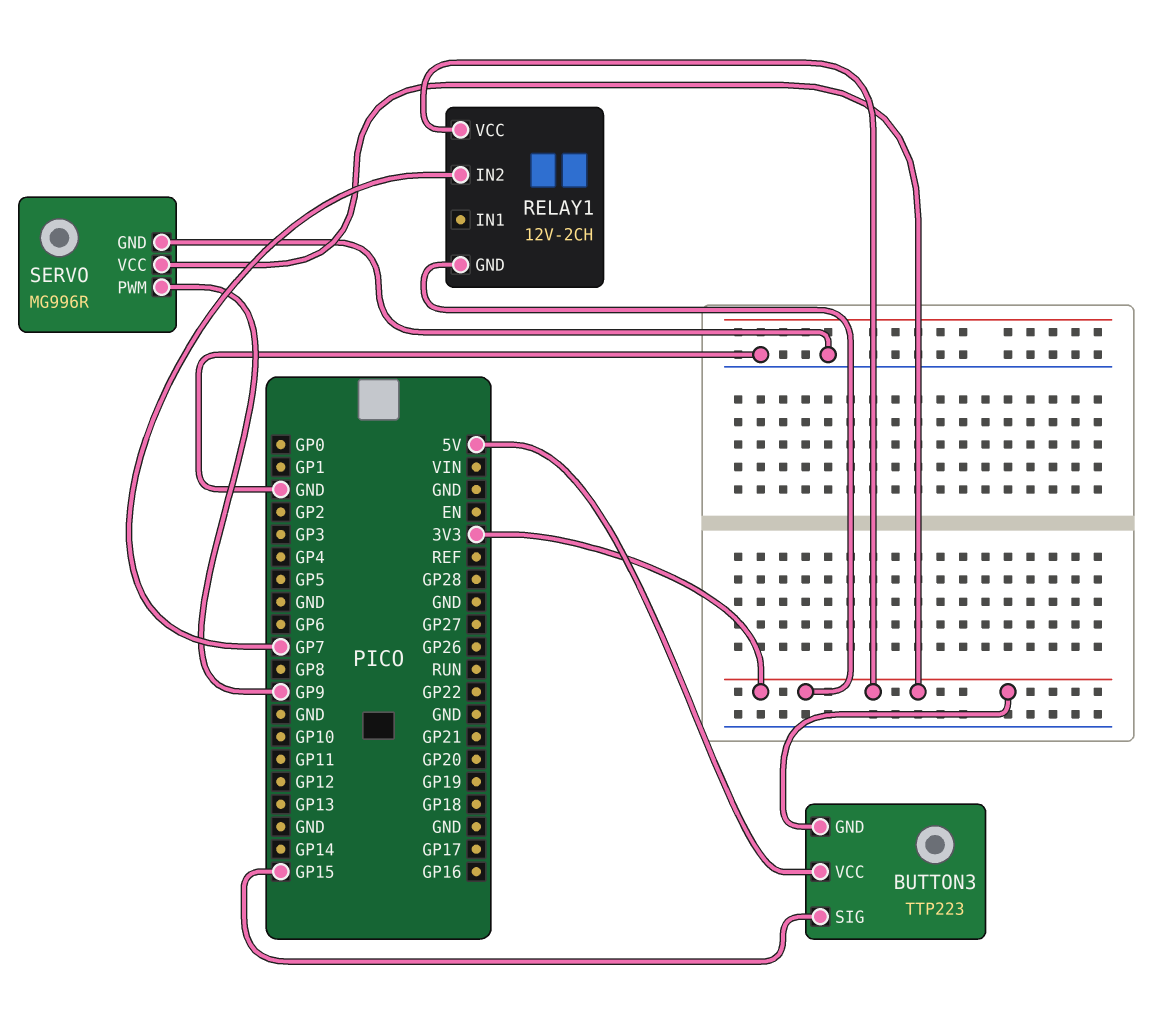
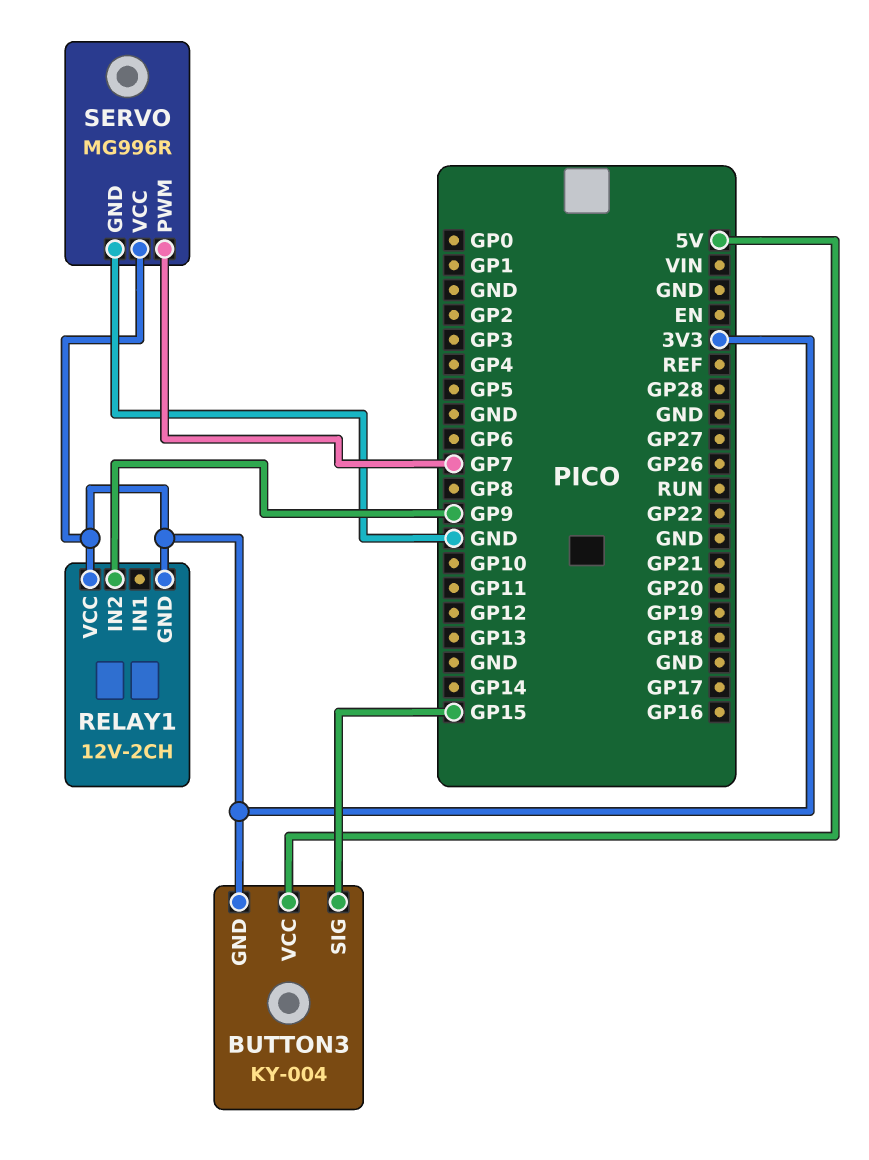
BUTTON3: TTP223 -> KY-004
RELAY1 pin IN2: GP7 -> GP9
SERVO pin PWM: GP9 -> GP7

